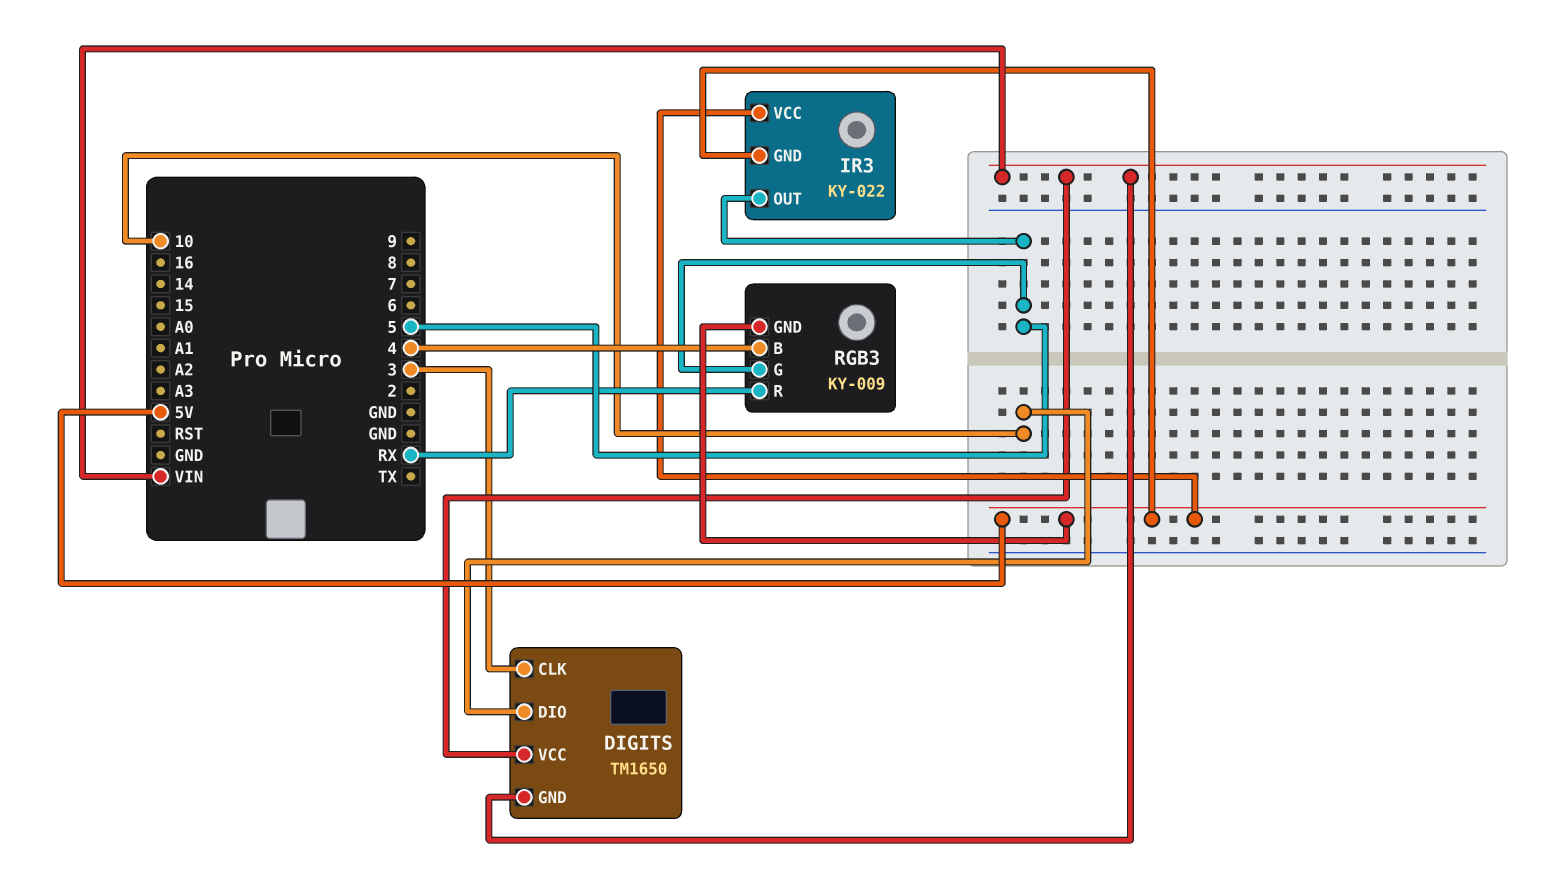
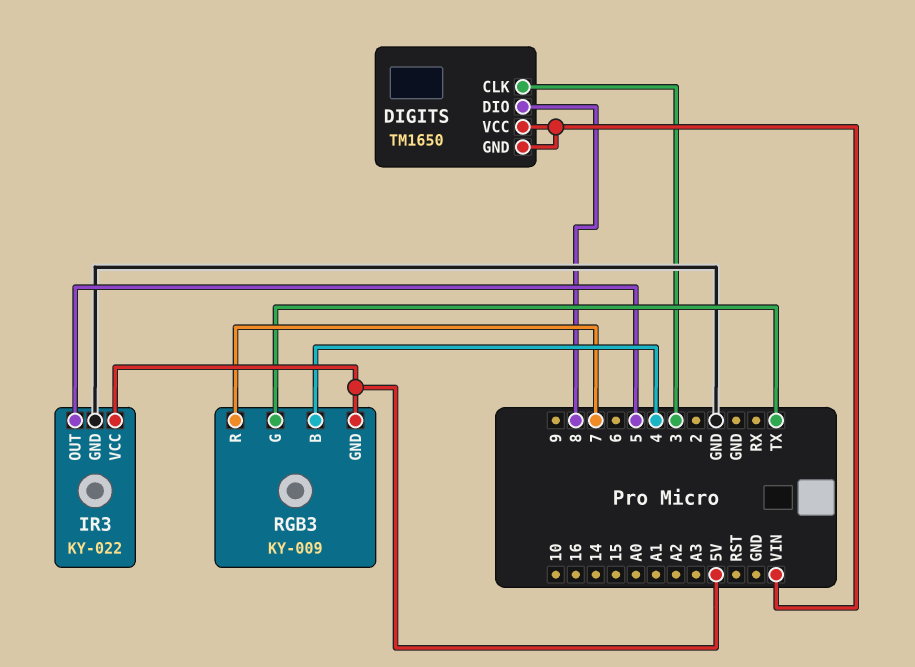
DIGITS pin DIO: 10 -> 8
IR3 pin GND: 5V -> GND
RGB3 pin G: 5 -> TX
RGB3 pin R: RX -> 7

